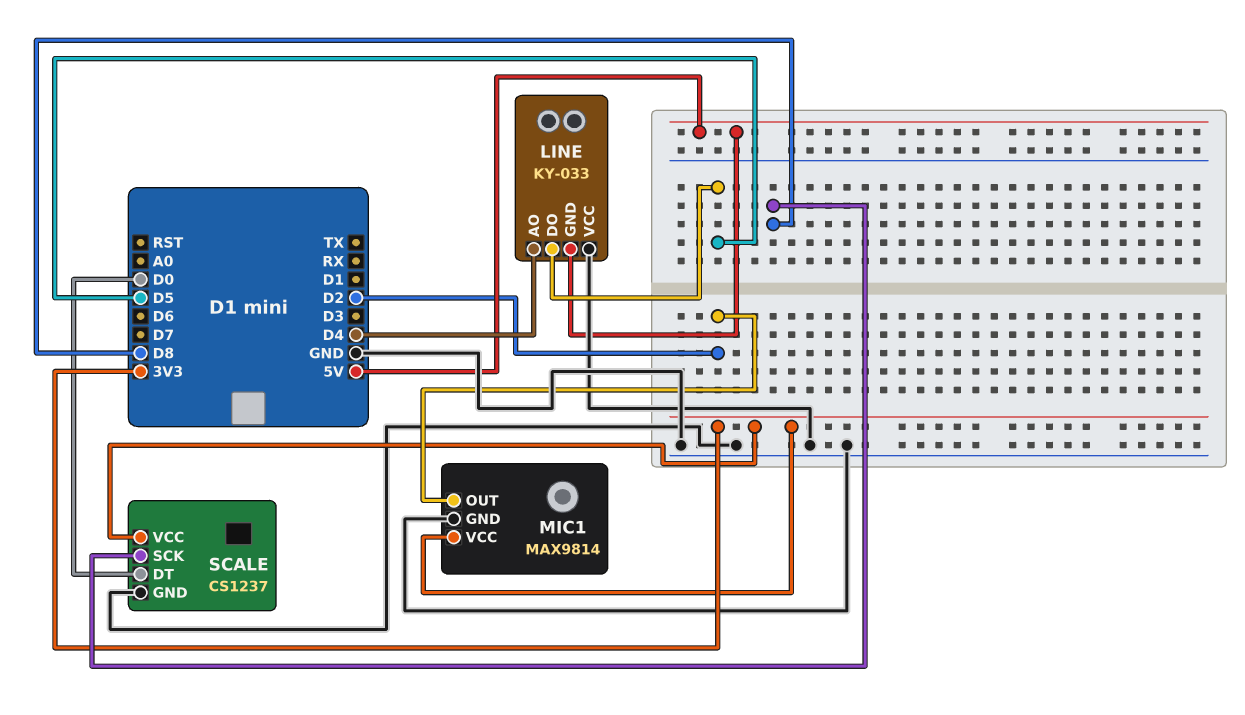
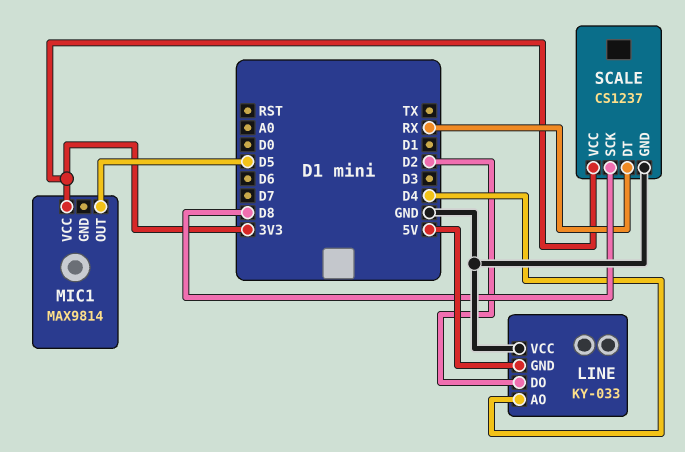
LINE pin DO: D5 -> D2
MIC1 pin GND: GND -> none
MIC1 pin OUT: D2 -> D5
SCALE pin DT: D0 -> RX

